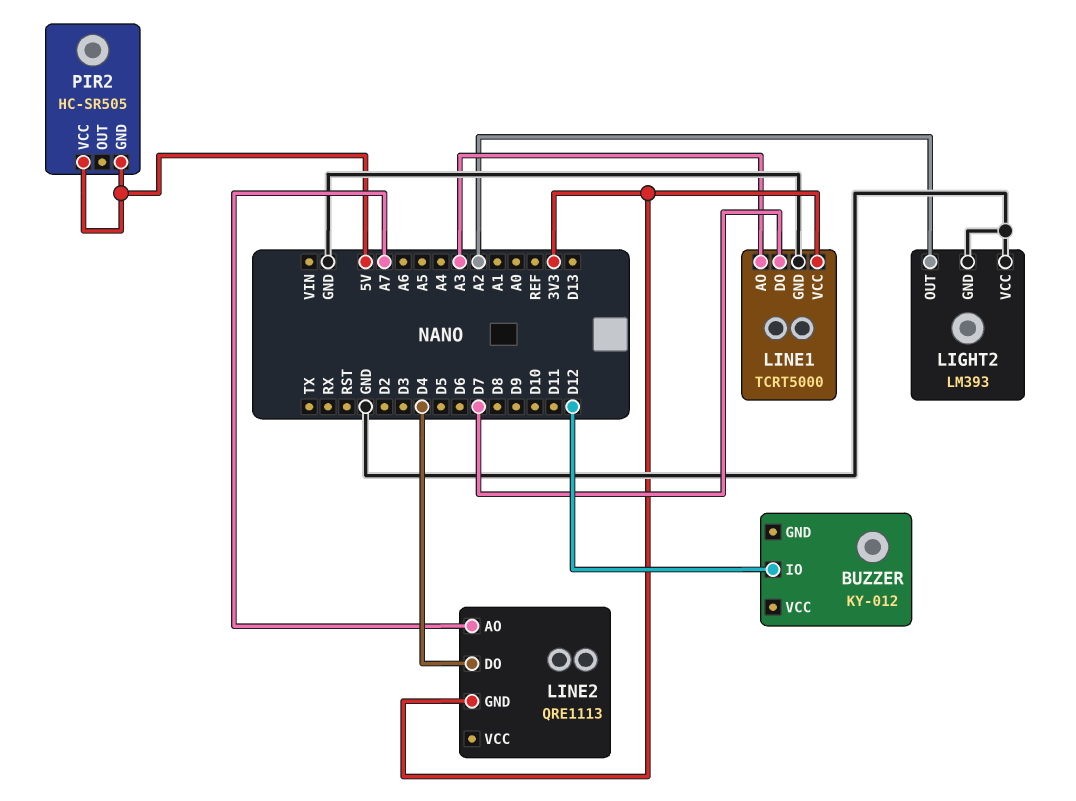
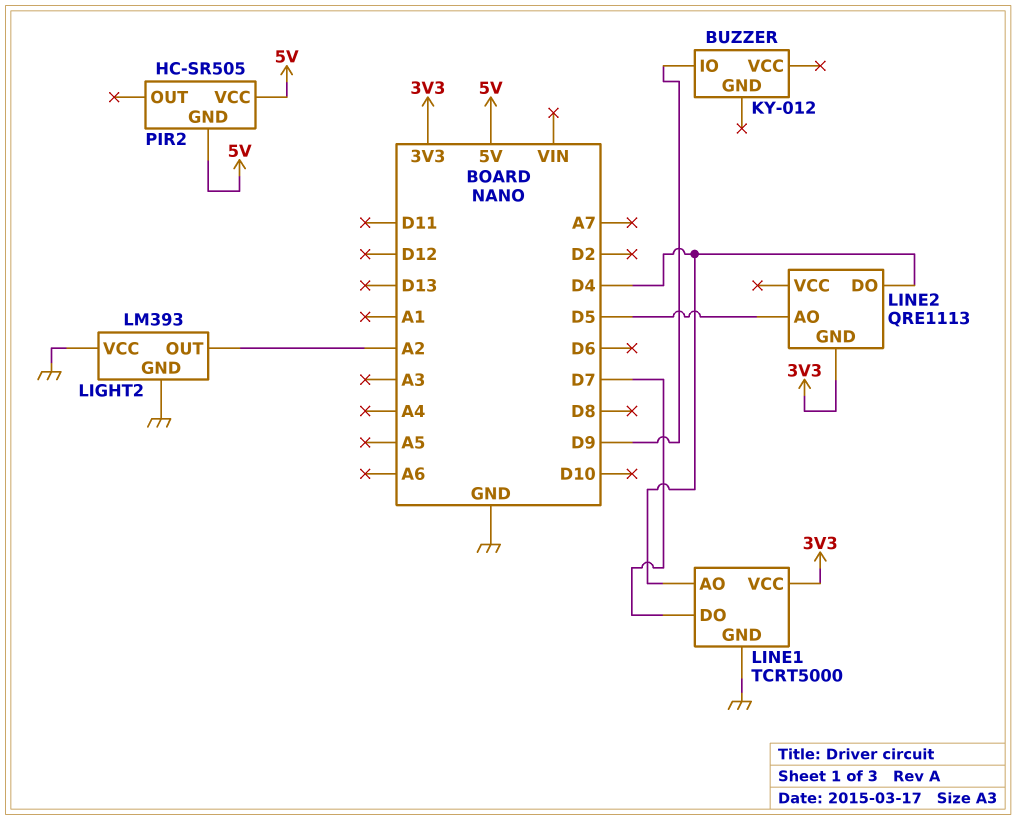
BUZZER pin IO: D12 -> D9
LINE1 pin AO: A3 -> D4
LINE2 pin AO: A7 -> D5

